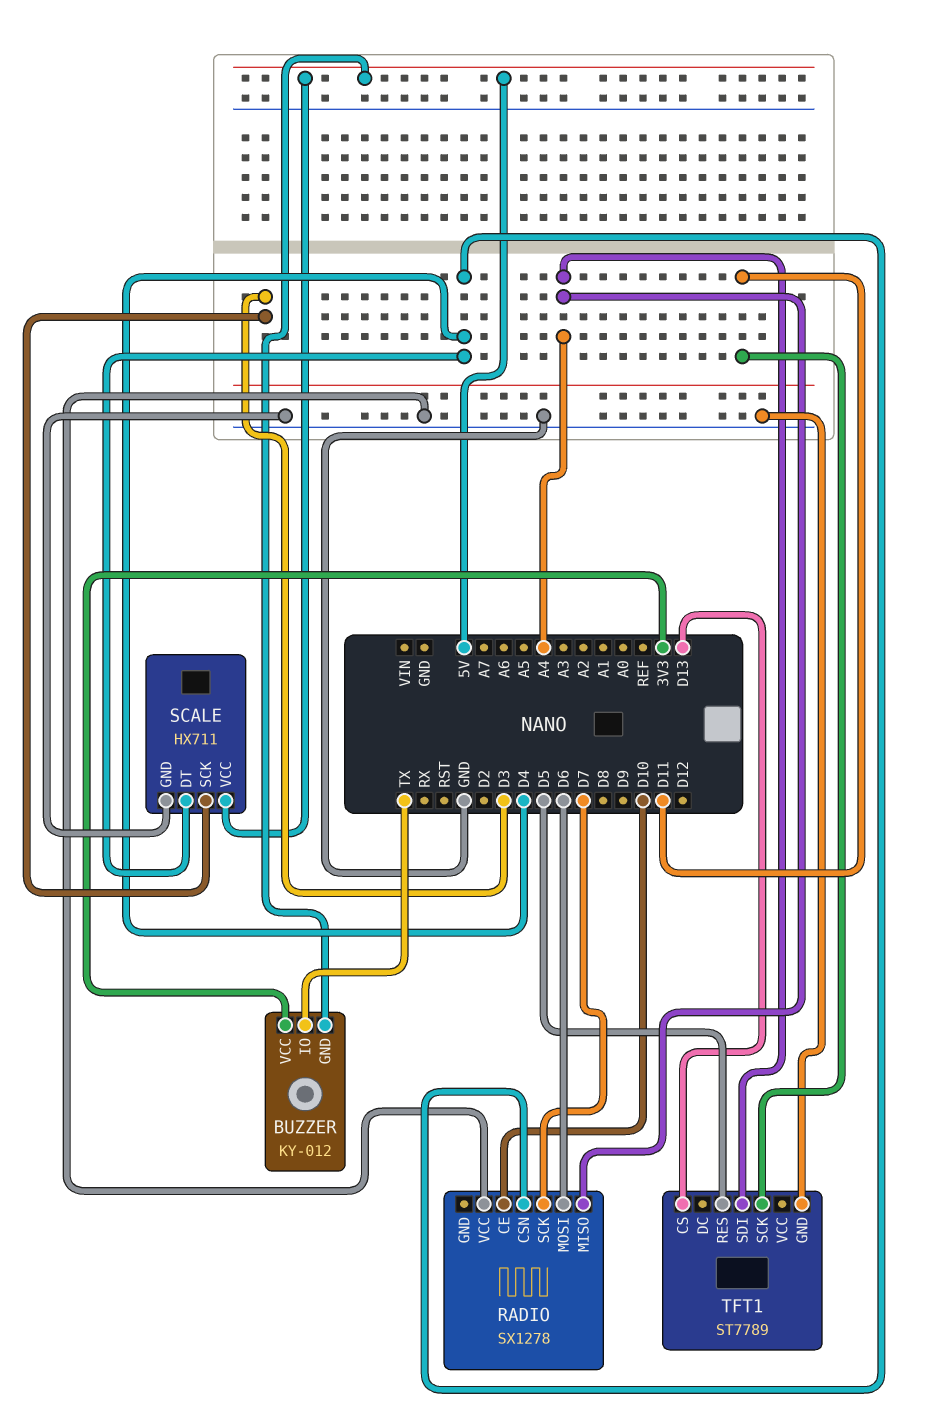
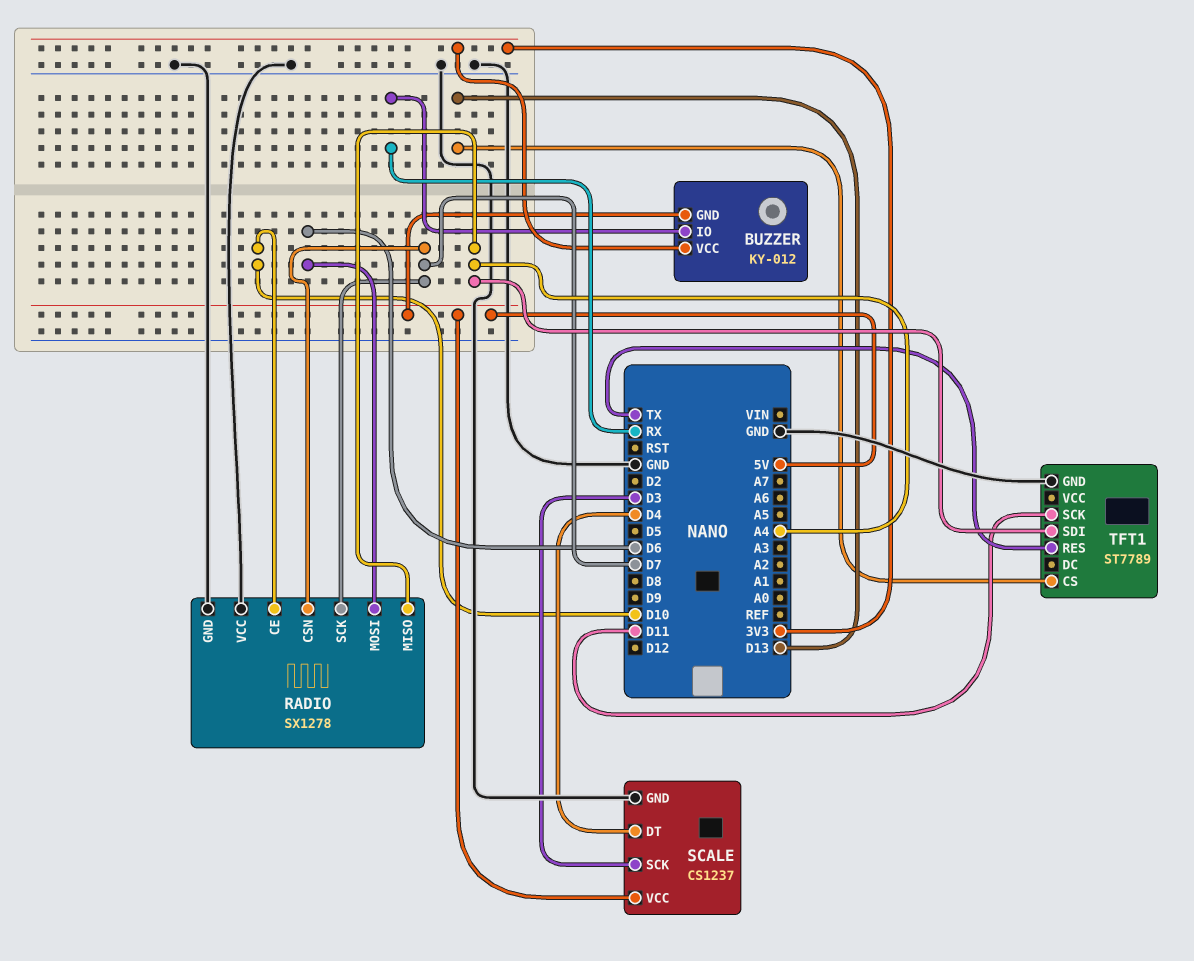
BUZZER pin IO: TX -> RX
RADIO pin CSN: D4 -> D7
RADIO pin GND: none -> GND
SCALE: HX711 -> CS1237
TFT1 pin RES: D5 -> TX

